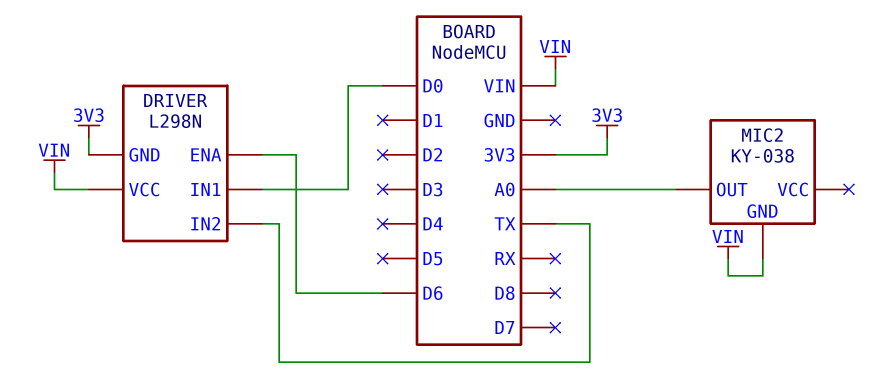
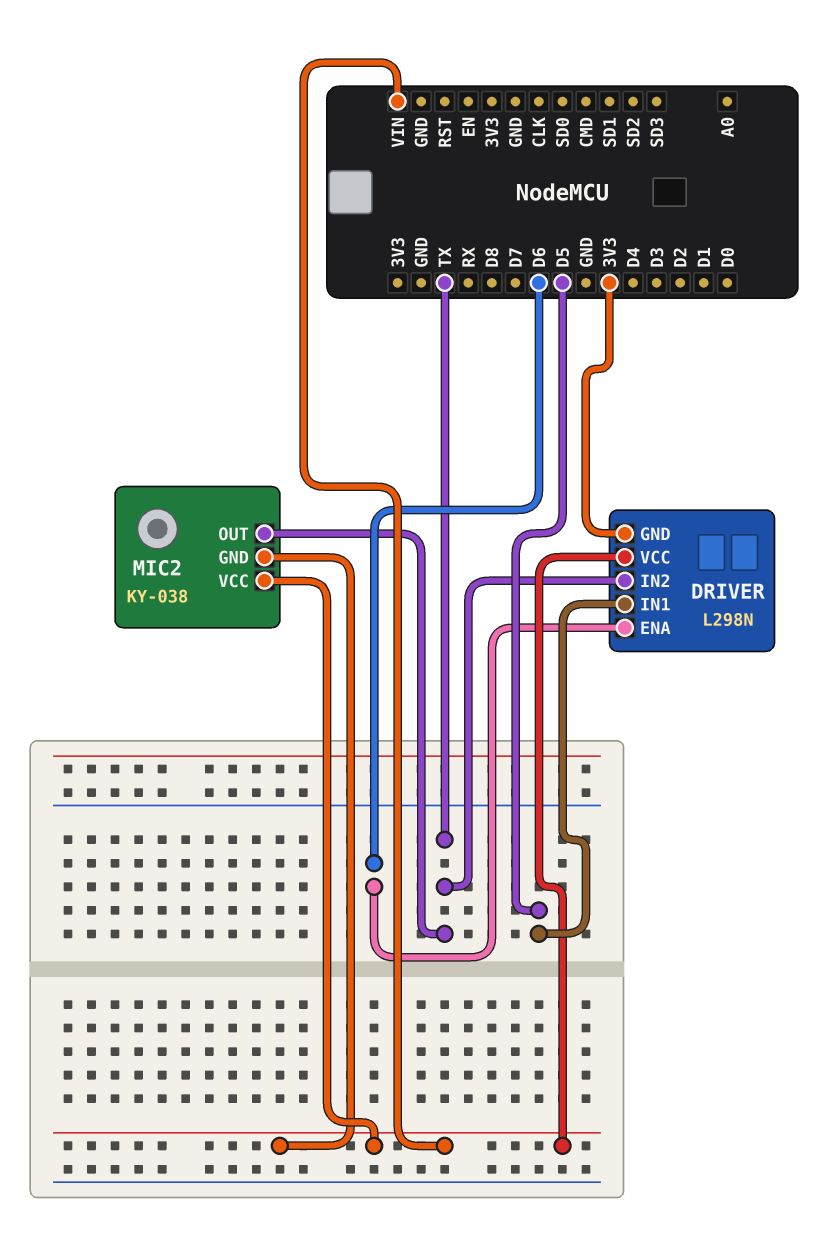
DRIVER pin IN1: D0 -> D5
MIC2 pin OUT: A0 -> TX
MIC2 pin VCC: none -> VIN

